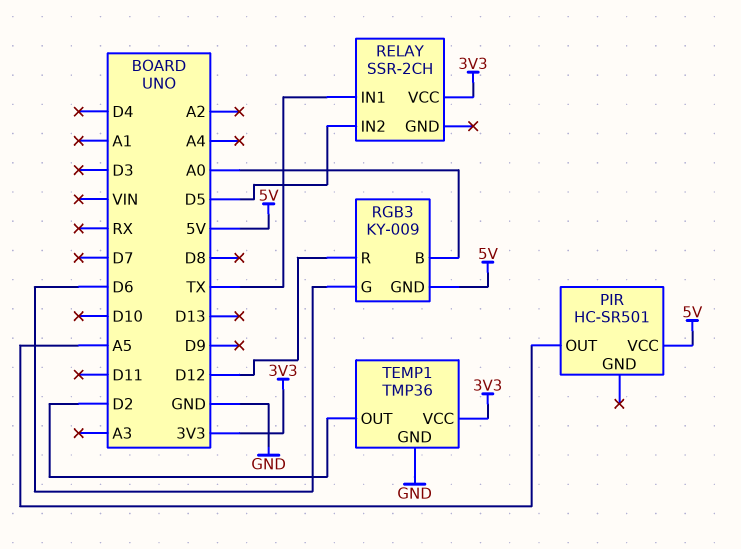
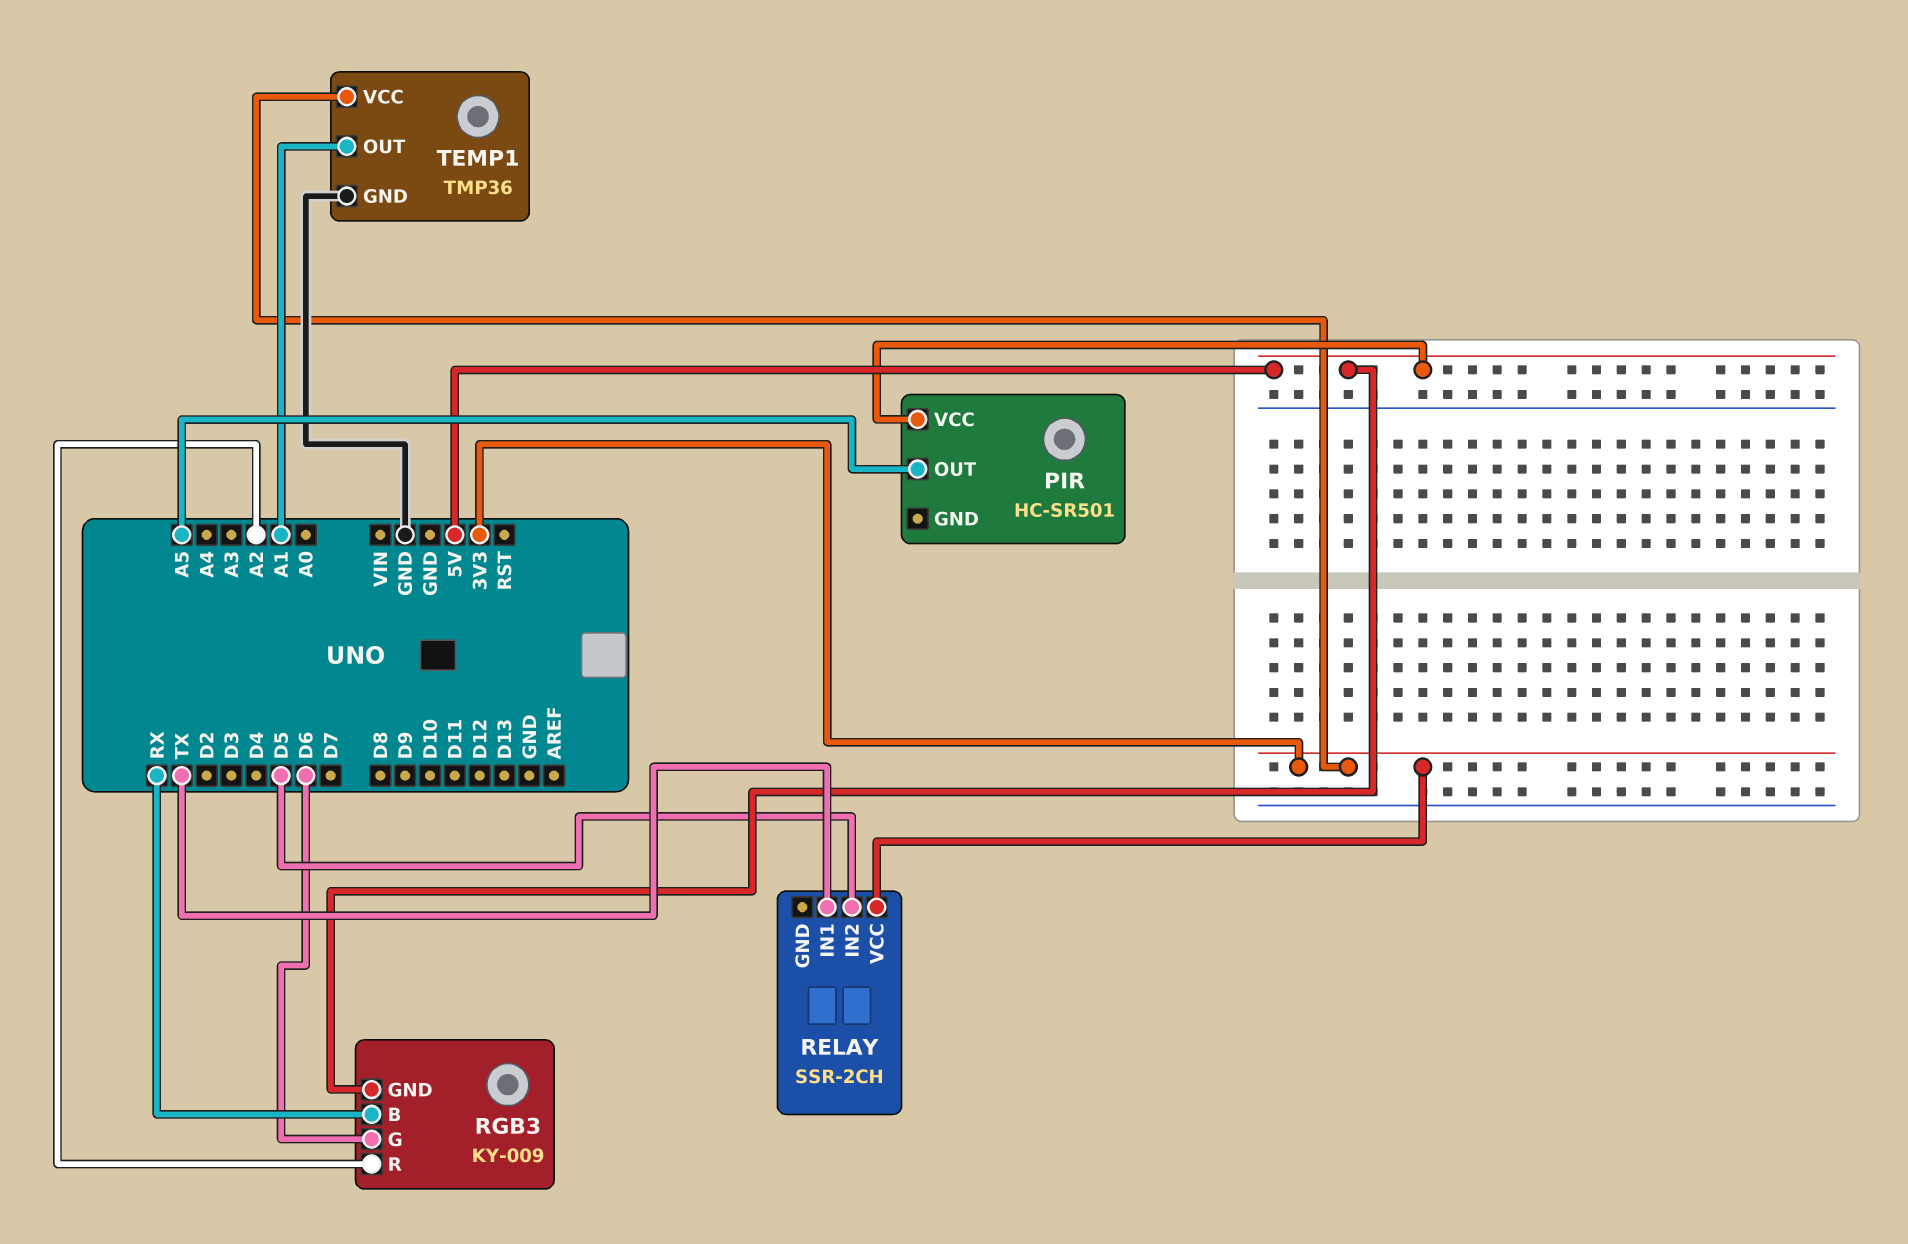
RGB3 pin B: A0 -> RX
RGB3 pin R: D12 -> A2
TEMP1 pin OUT: D2 -> A1

